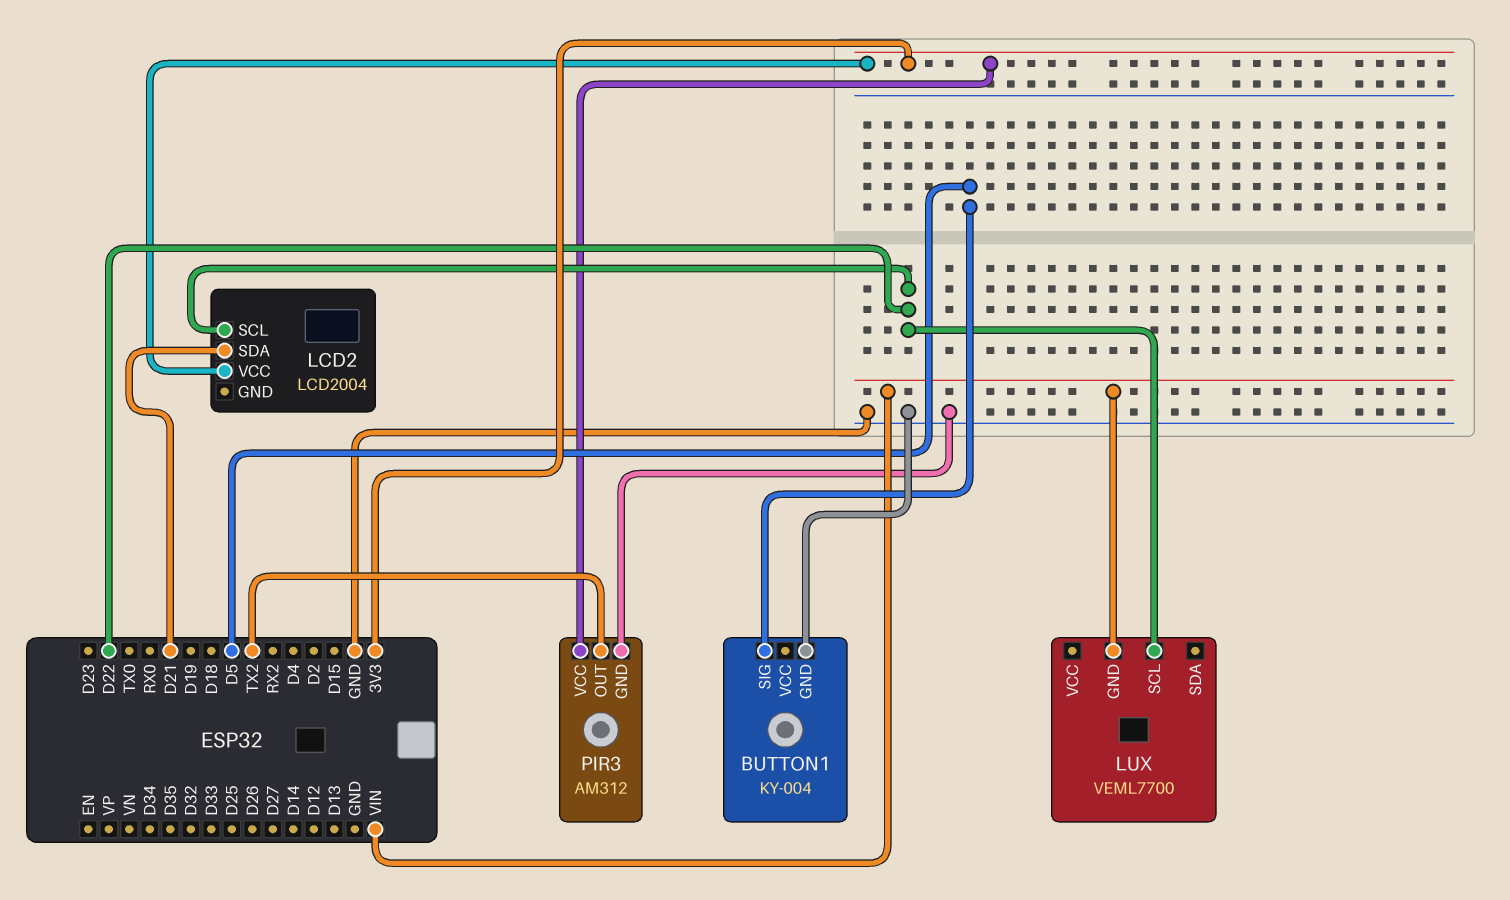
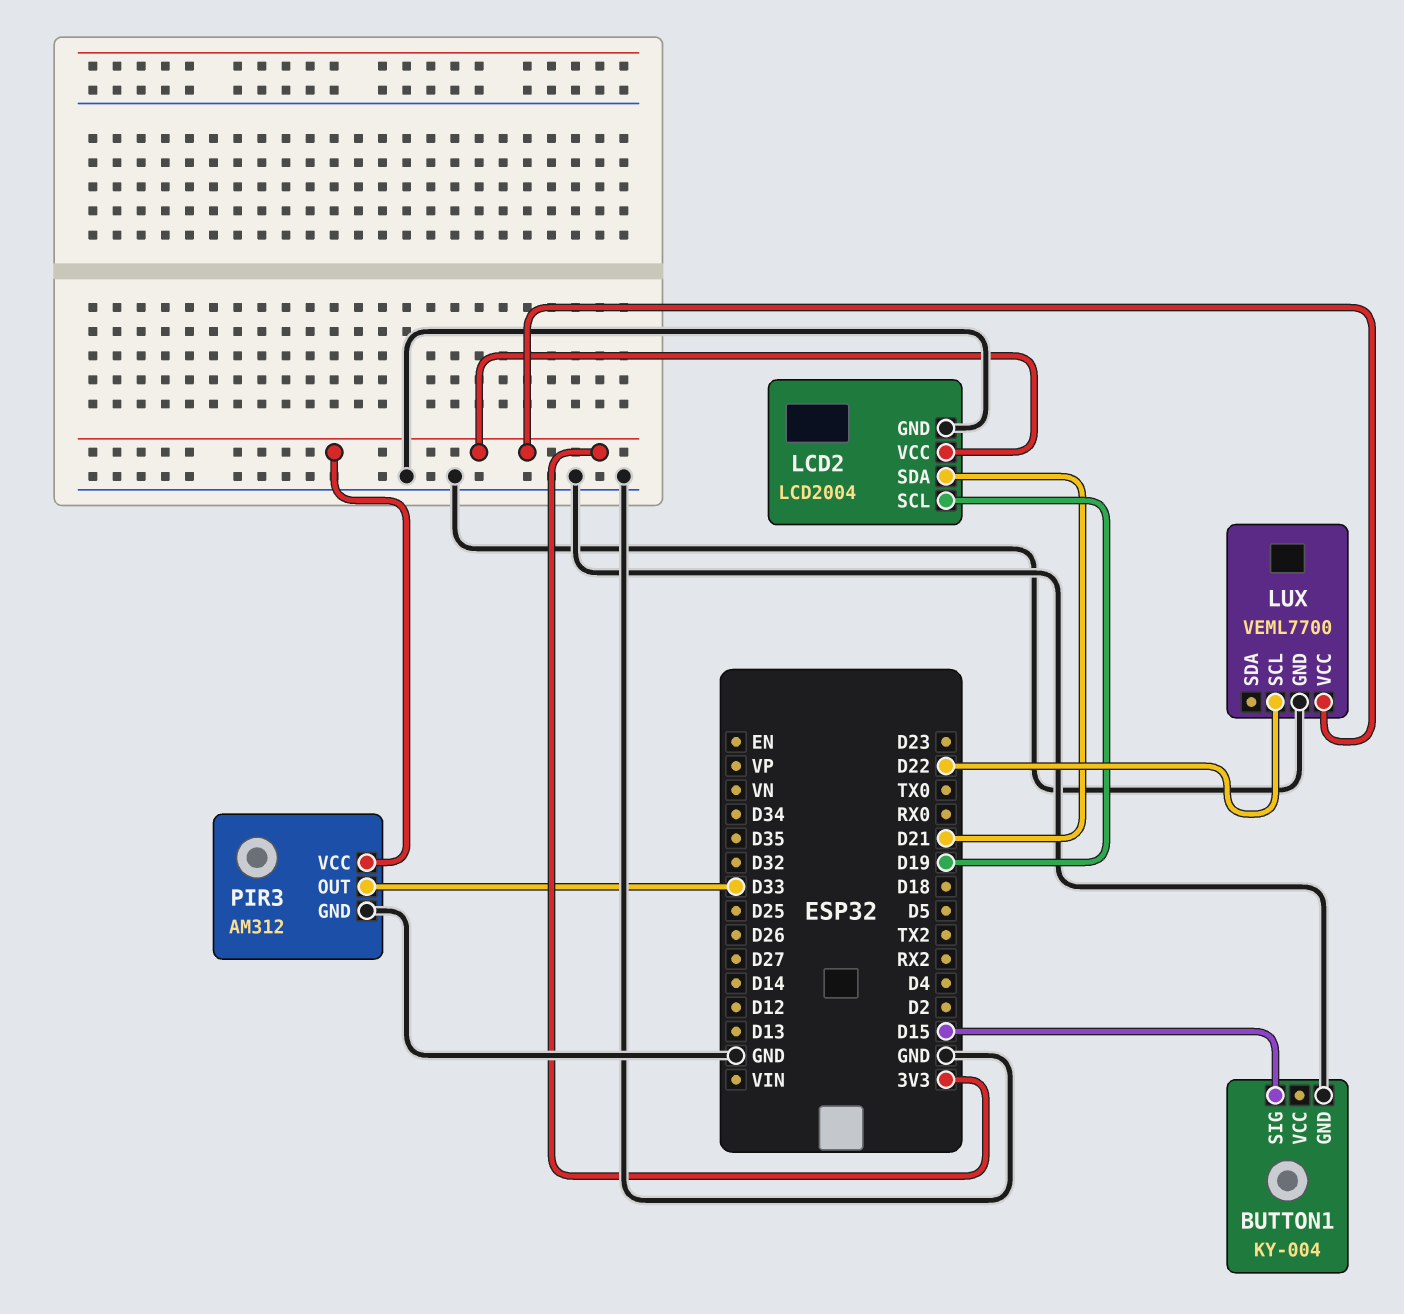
BUTTON1 pin SIG: D5 -> D15
LCD2 pin GND: none -> GND
LCD2 pin SCL: D22 -> D19
LUX pin GND: VIN -> GND
LUX pin VCC: none -> 3V3
PIR3 pin OUT: TX2 -> D33

